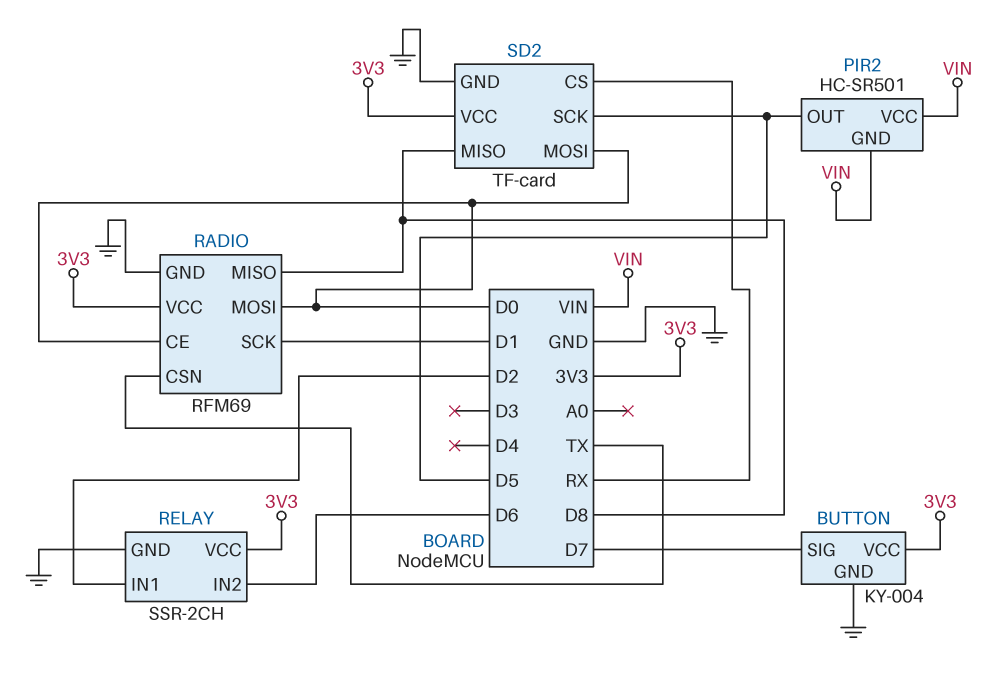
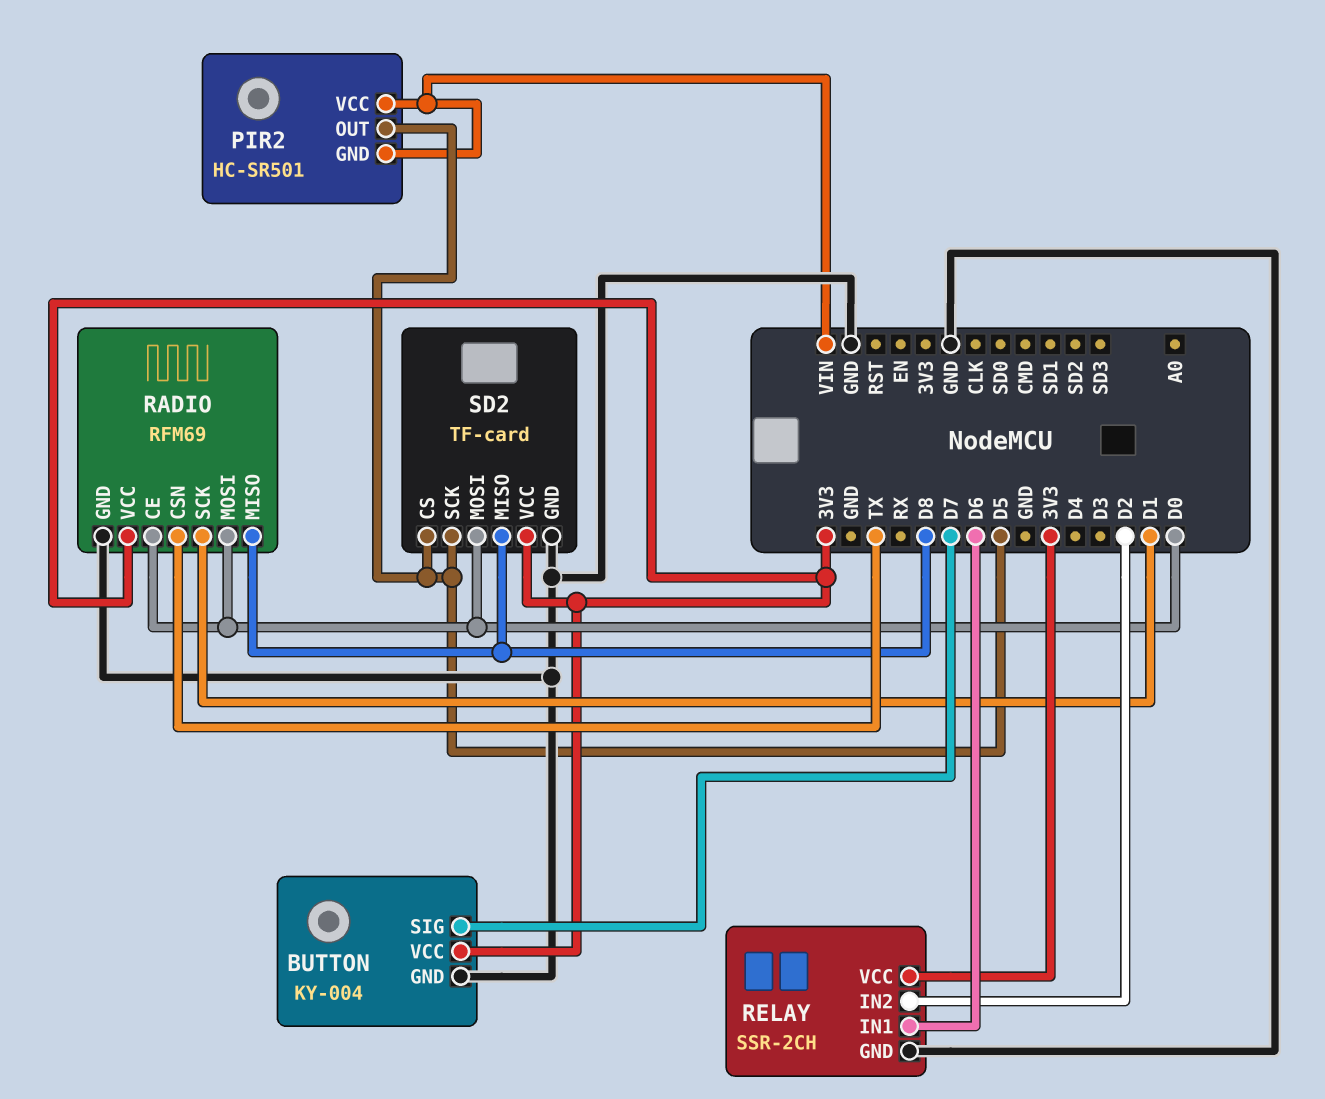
RELAY pin IN1: D2 -> D6
RELAY pin IN2: D6 -> D2
SD2 pin CS: RX -> D5

